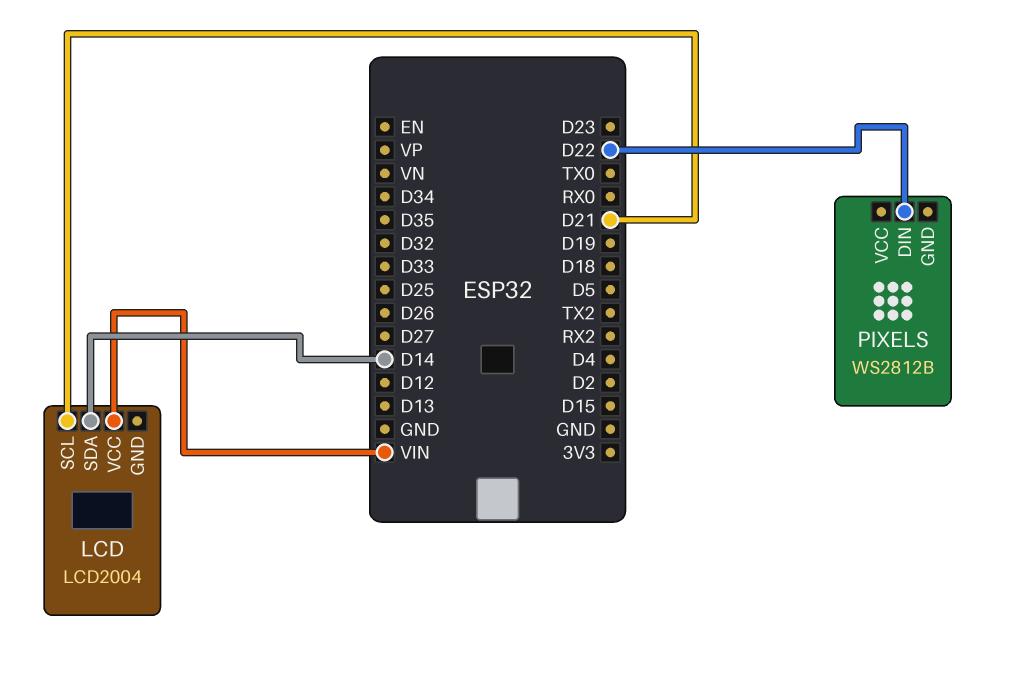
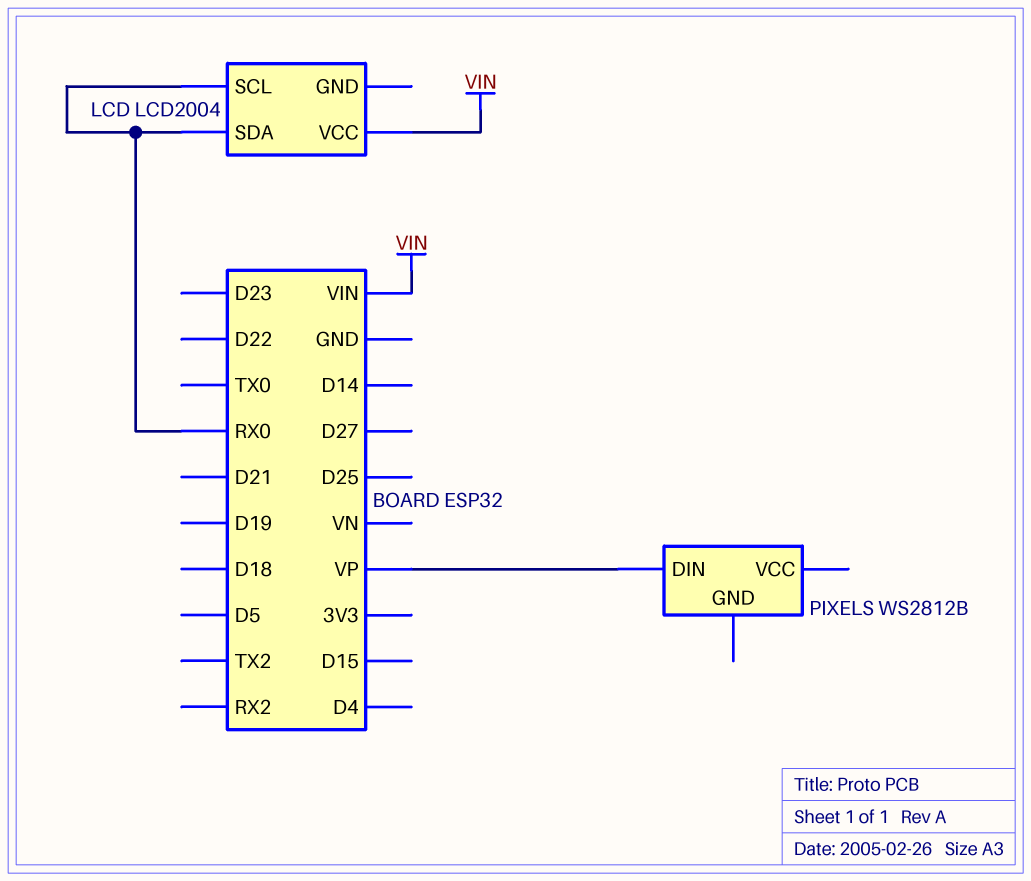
LCD pin SCL: D21 -> RX0
LCD pin SDA: D14 -> RX0
PIXELS pin DIN: D22 -> VP

